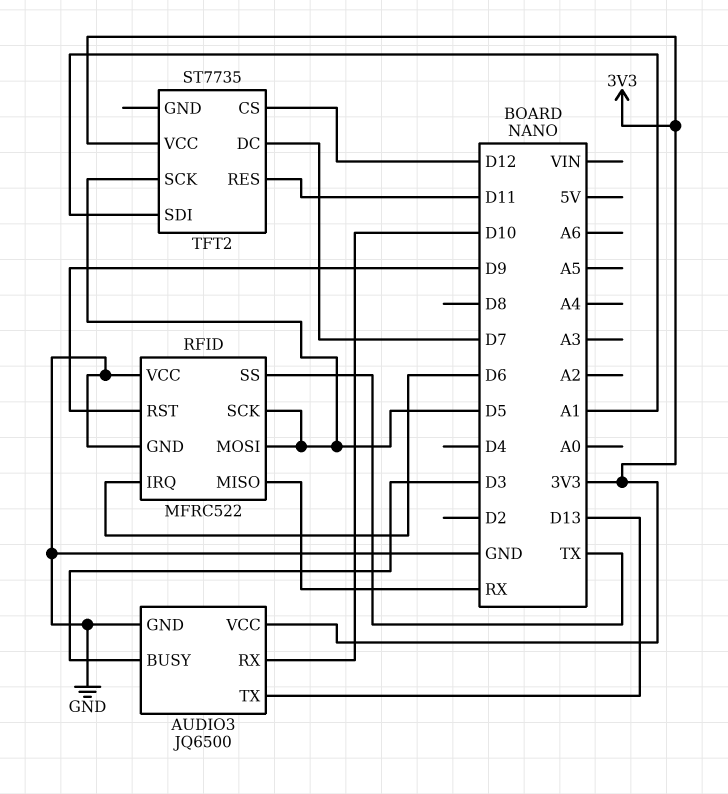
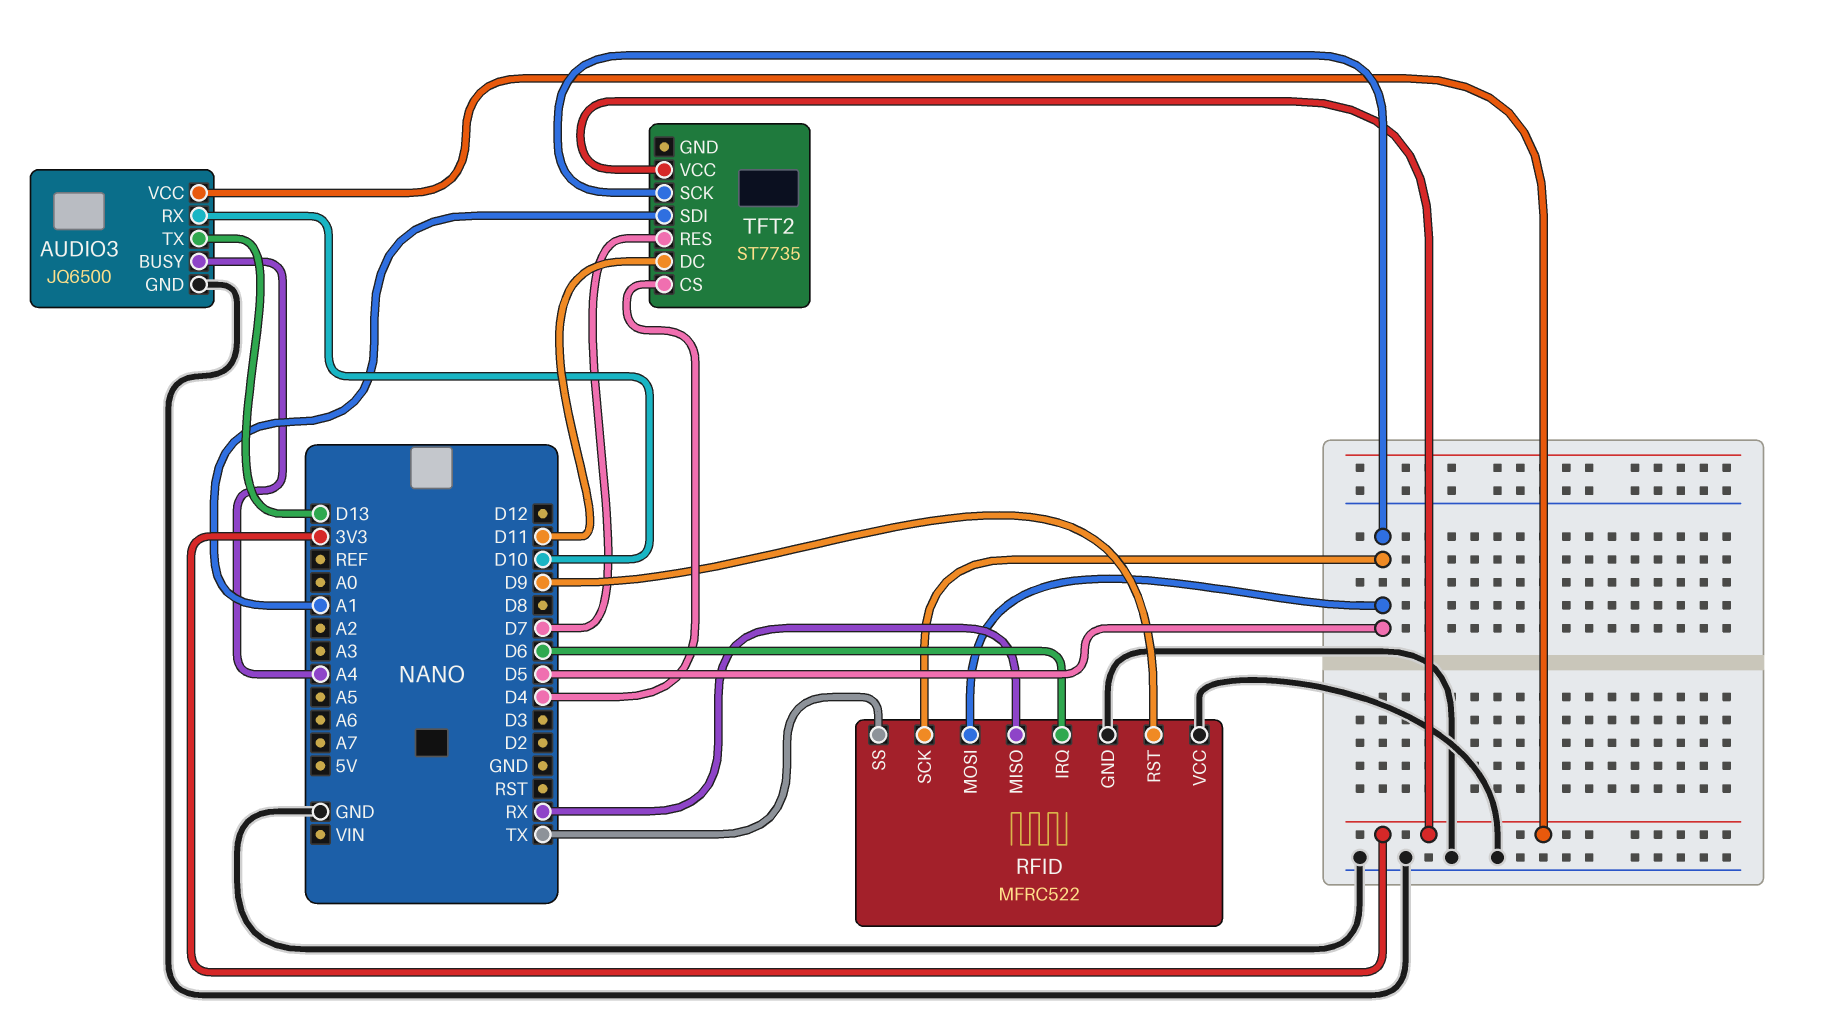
AUDIO3 pin BUSY: D3 -> A4
TFT2 pin CS: D12 -> D4
TFT2 pin DC: D7 -> D11
TFT2 pin RES: D11 -> D7

